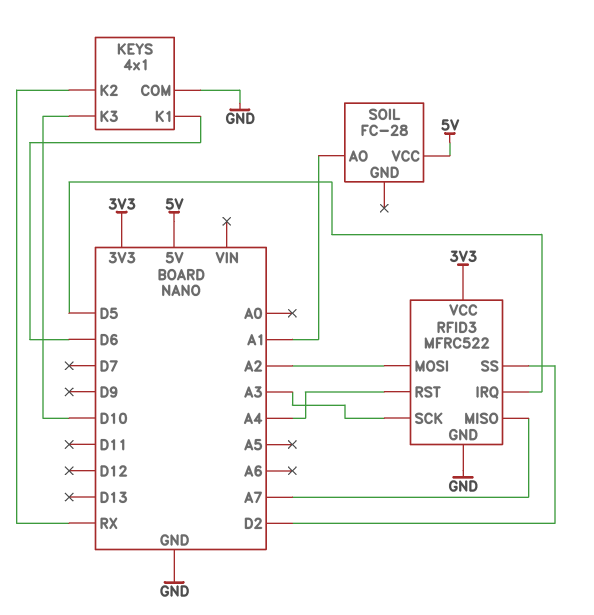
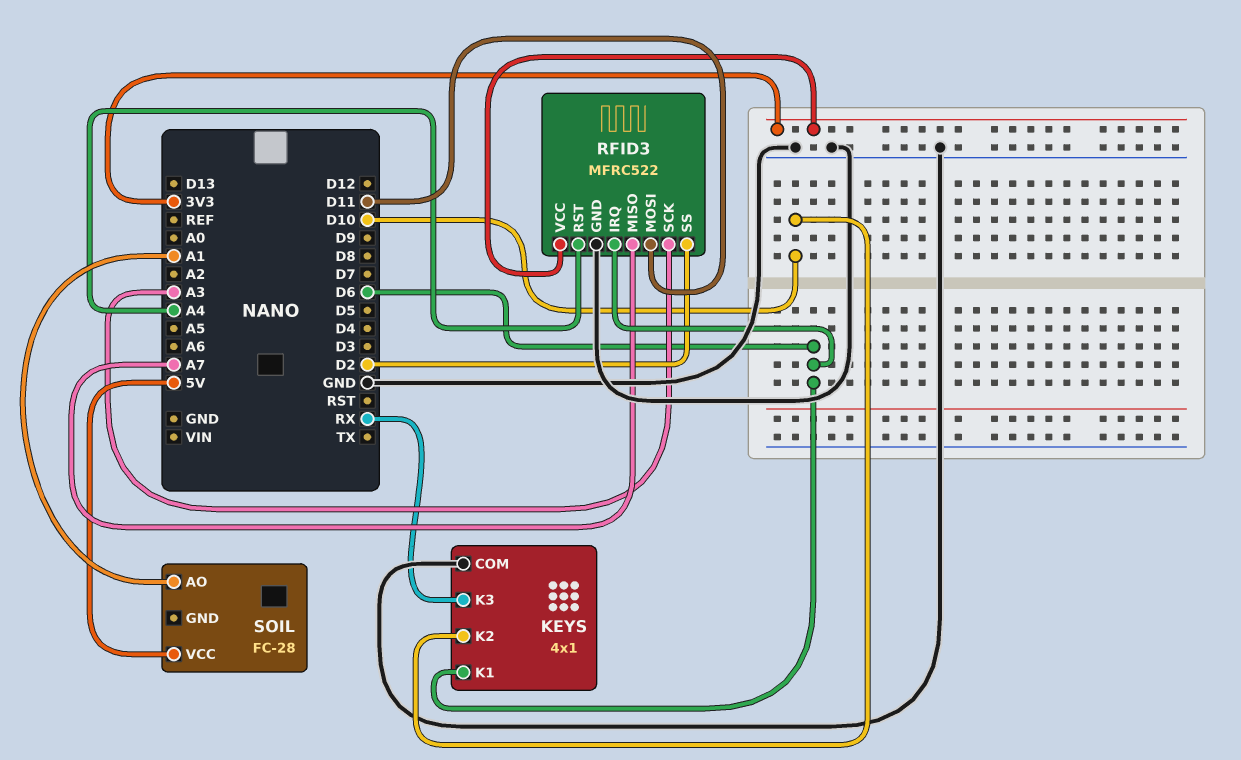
KEYS pin K2: RX -> D10
KEYS pin K3: D10 -> RX
RFID3 pin IRQ: D5 -> D6
RFID3 pin MOSI: A2 -> D11

